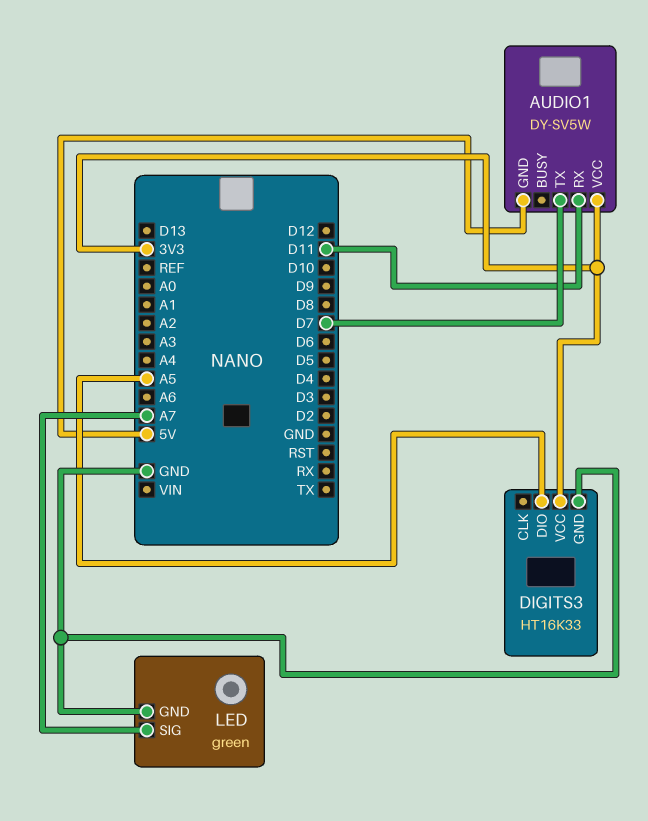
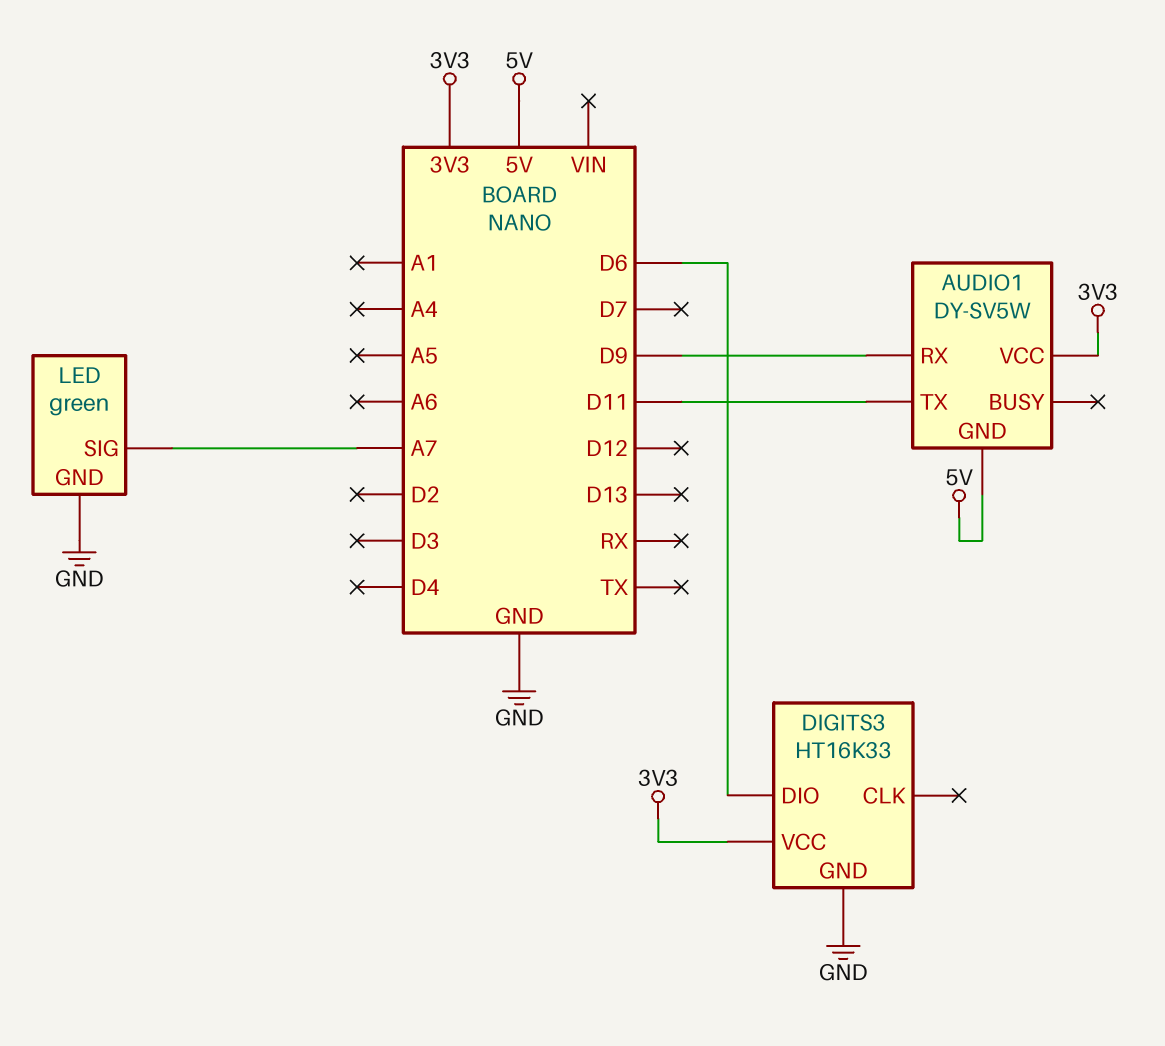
AUDIO1 pin RX: D11 -> D9
AUDIO1 pin TX: D7 -> D11
DIGITS3 pin DIO: A5 -> D6

